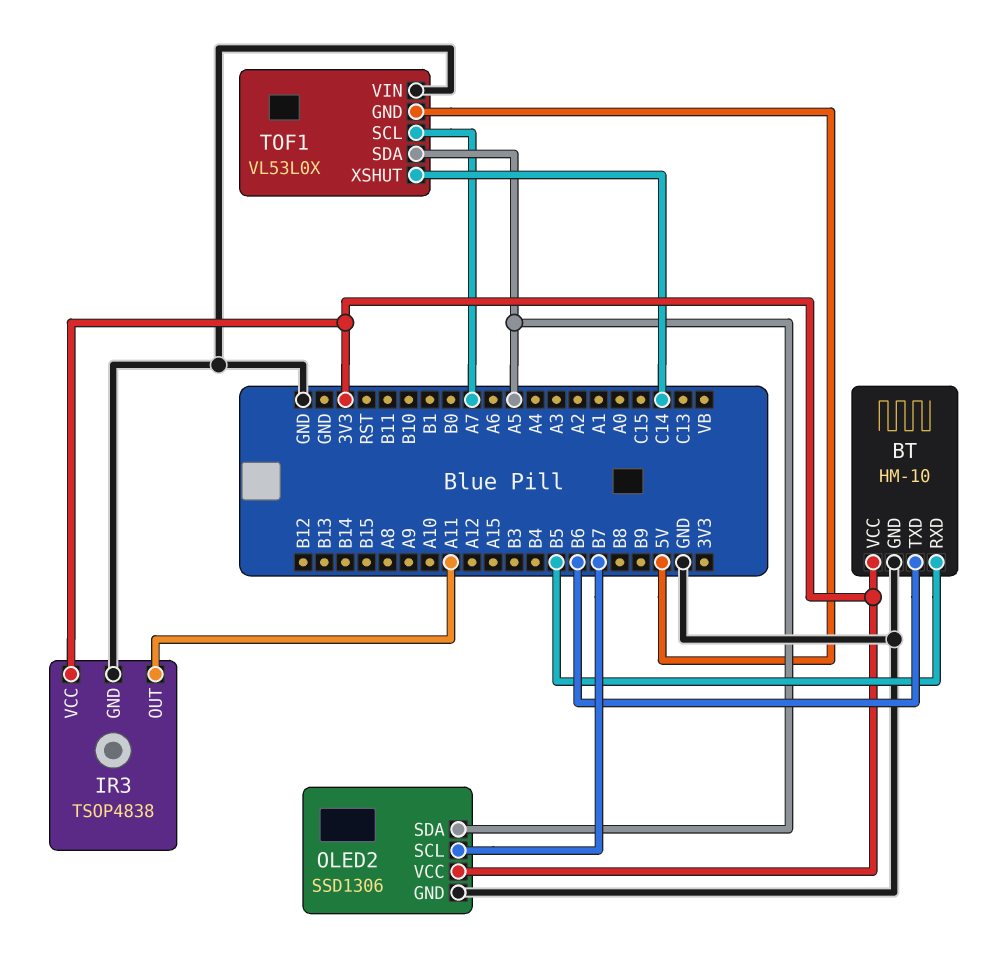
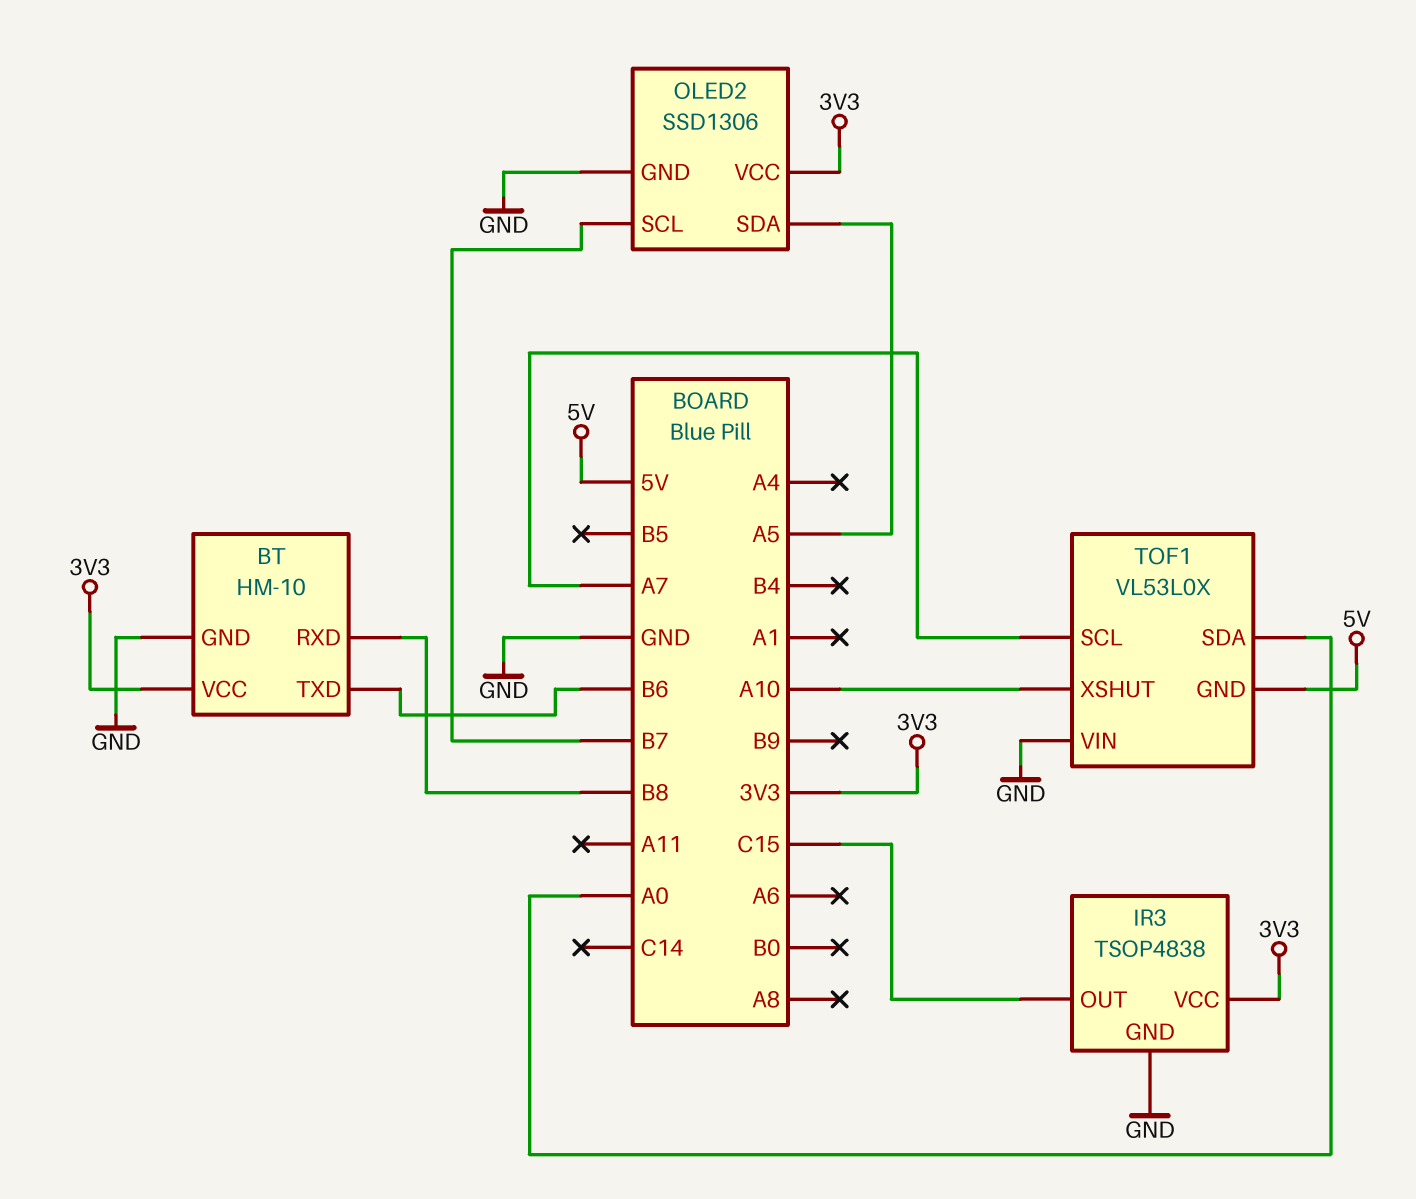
BT pin RXD: B5 -> B8
IR3 pin OUT: A11 -> C15
TOF1 pin SDA: A5 -> A0
TOF1 pin XSHUT: C14 -> A10

